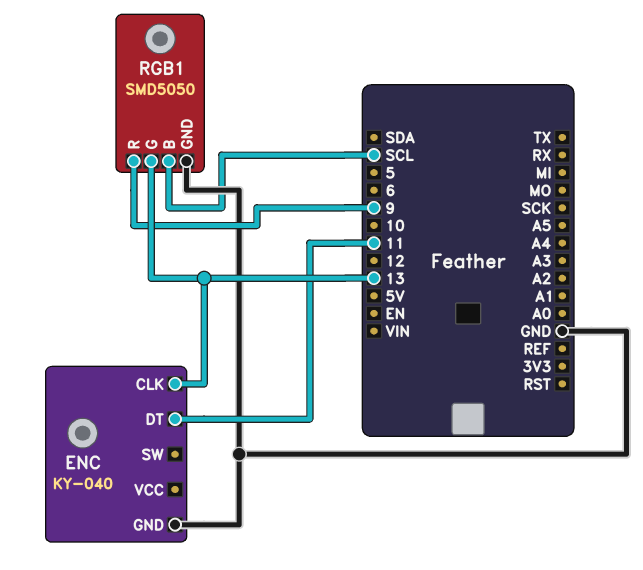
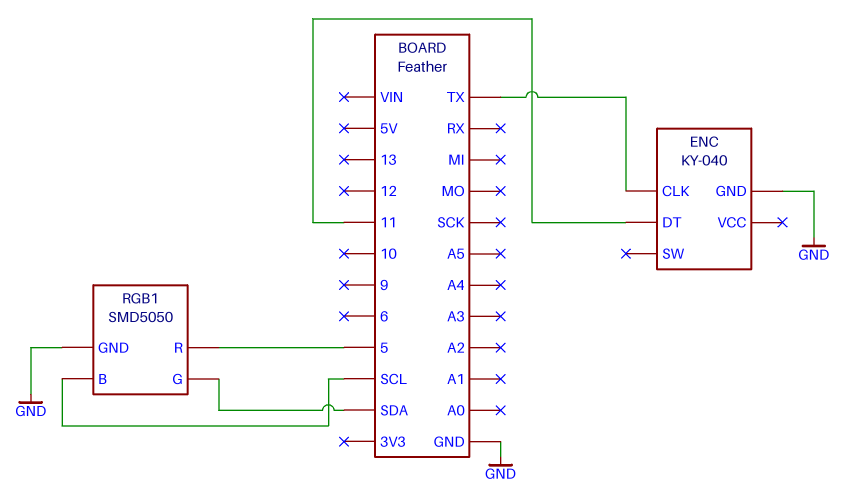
ENC pin CLK: 13 -> TX
RGB1 pin G: 13 -> SDA
RGB1 pin R: 9 -> 5

